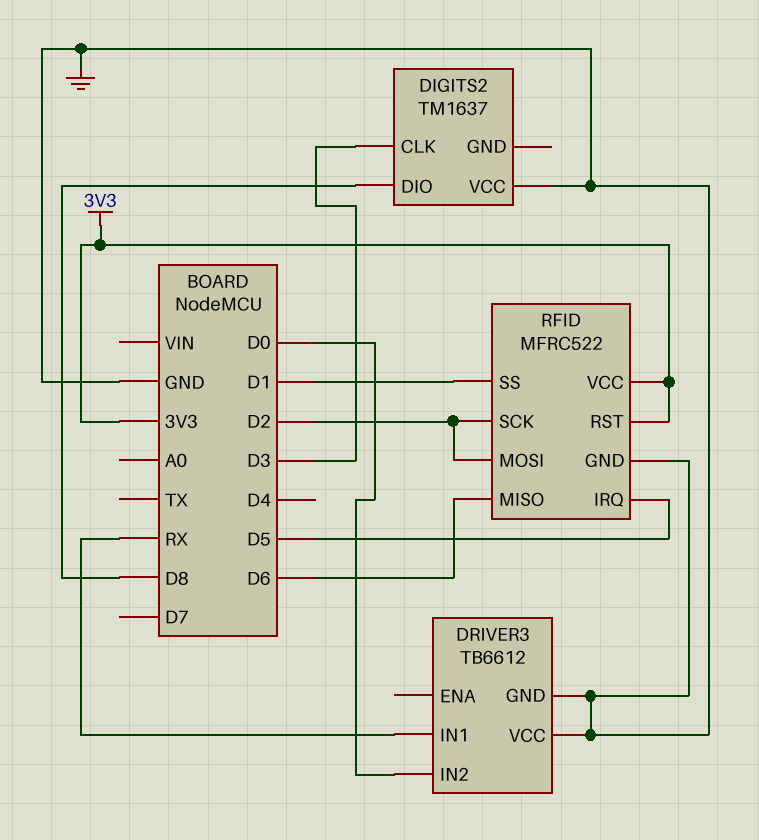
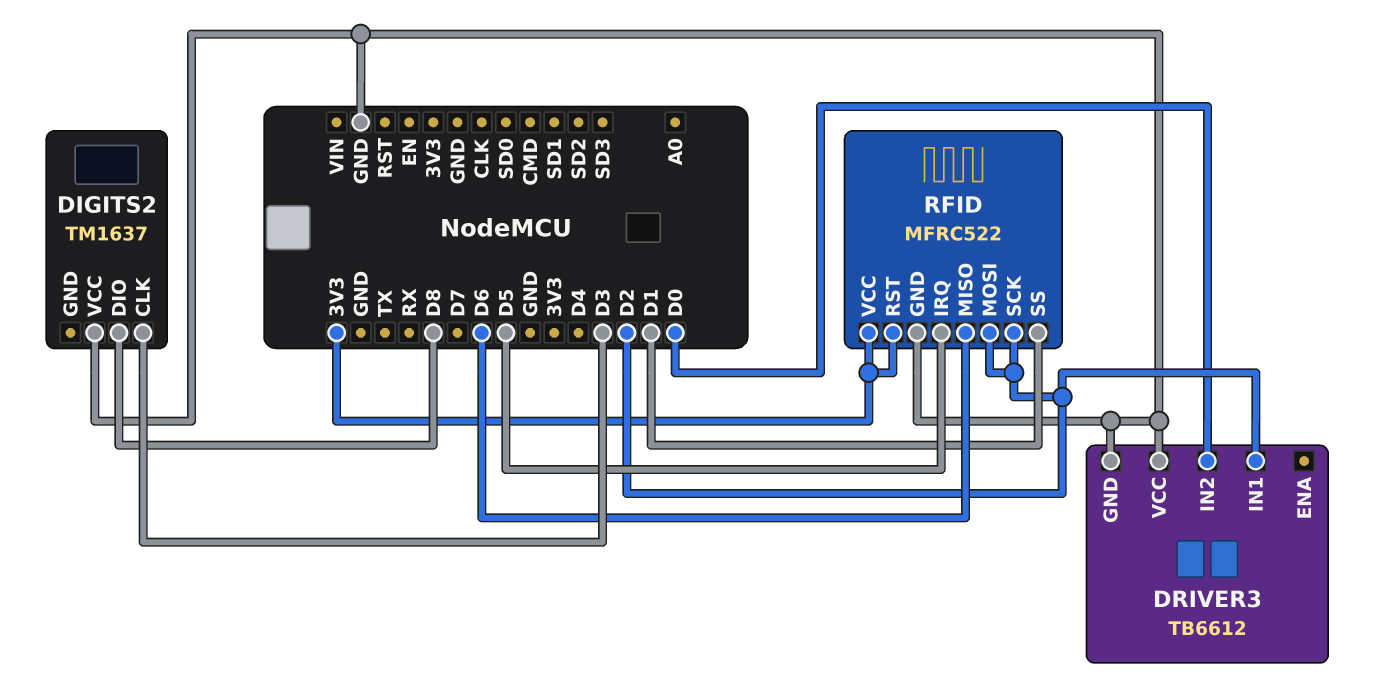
DRIVER3 pin IN1: RX -> D2

